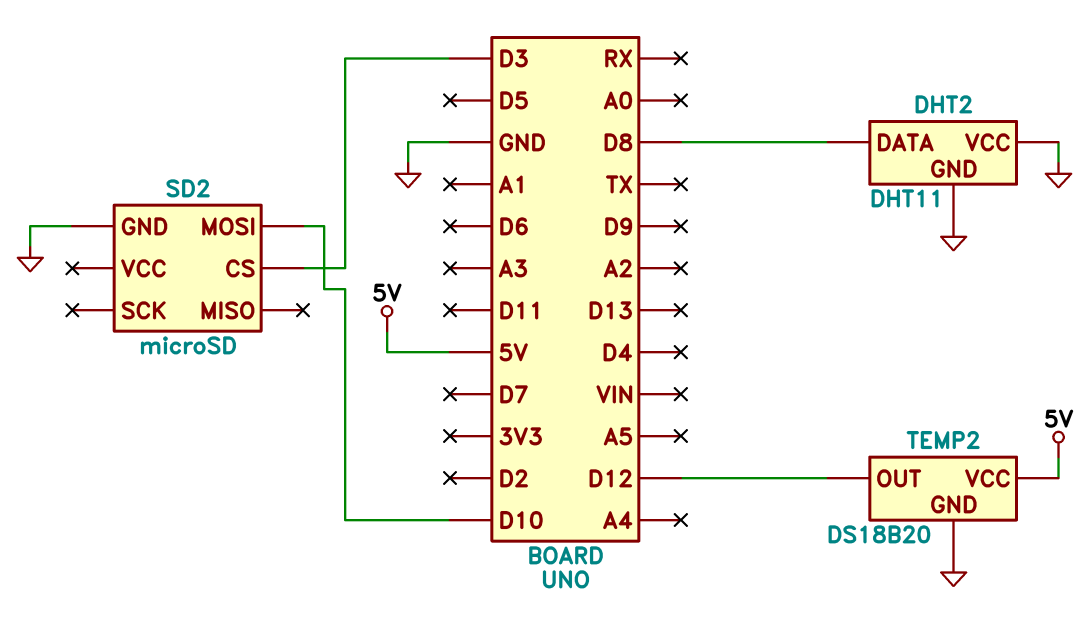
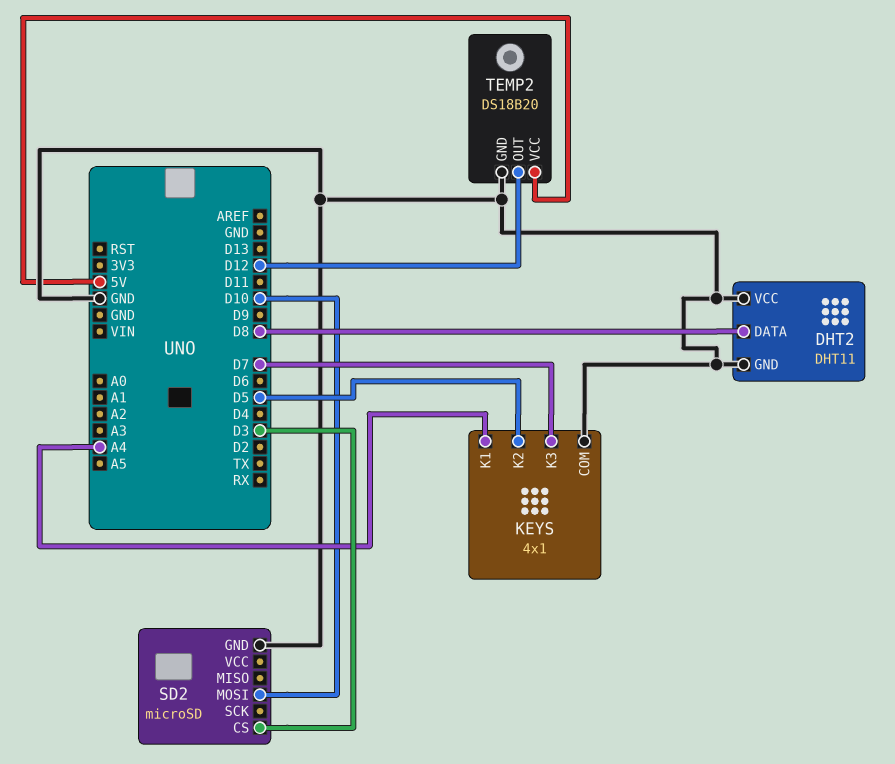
KEYS: none -> 4x1
KEYS pin COM: none -> GND
KEYS pin K1: none -> A4
KEYS pin K2: none -> D5
KEYS pin K3: none -> D7

